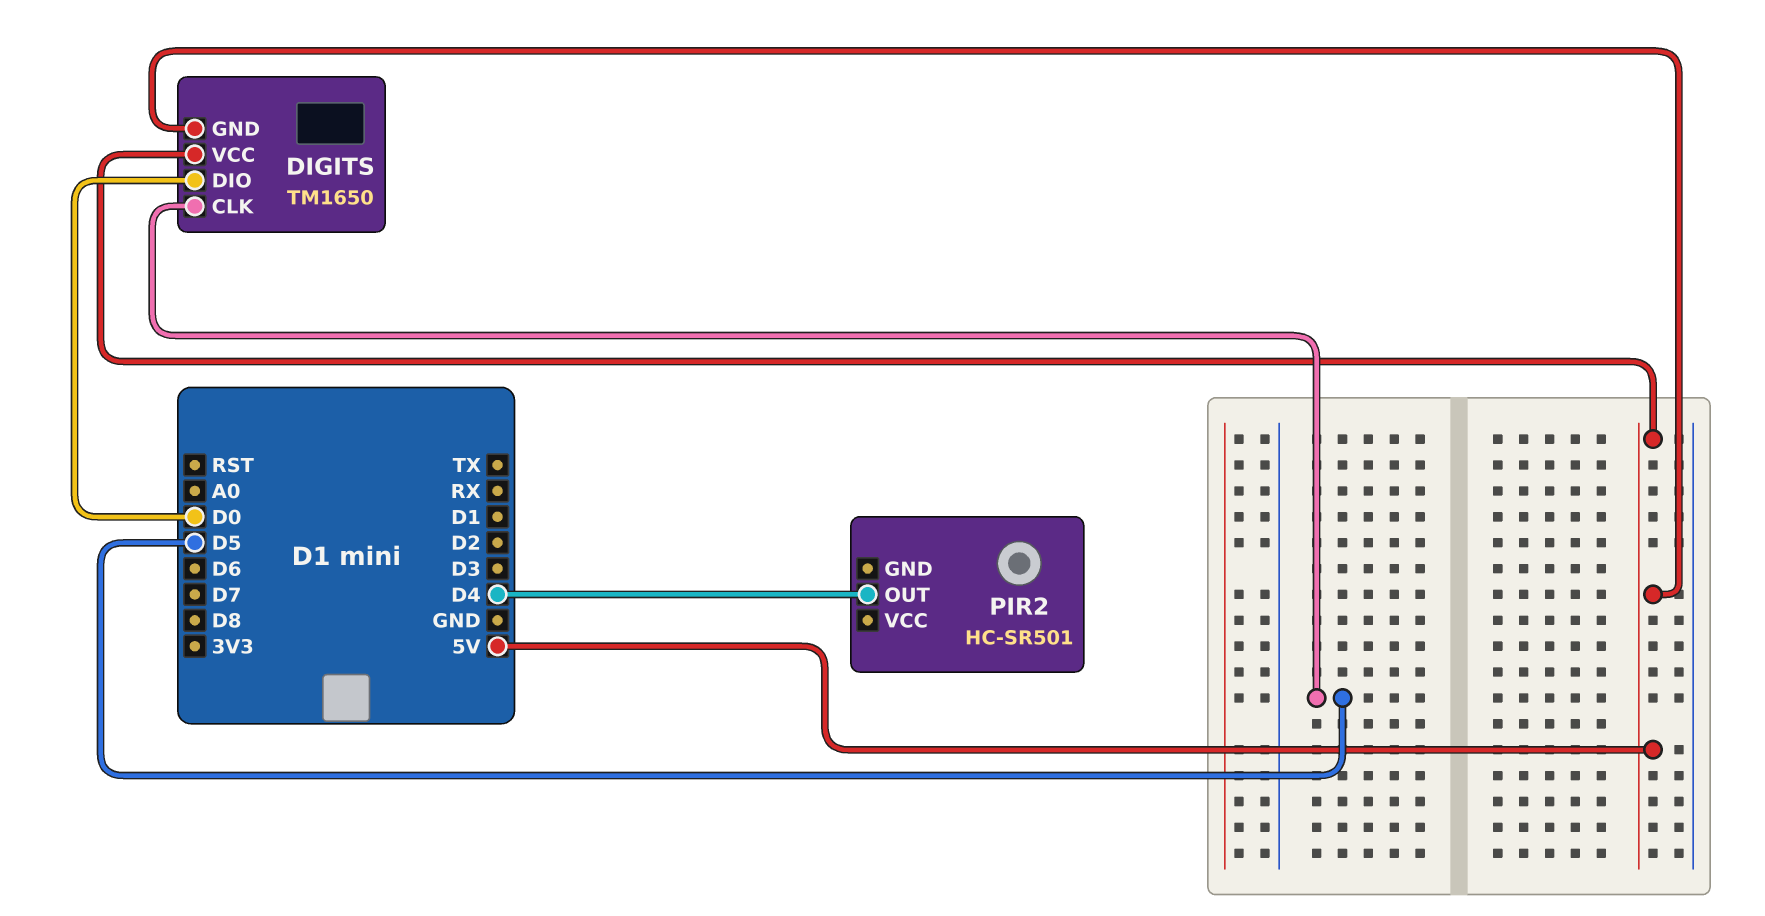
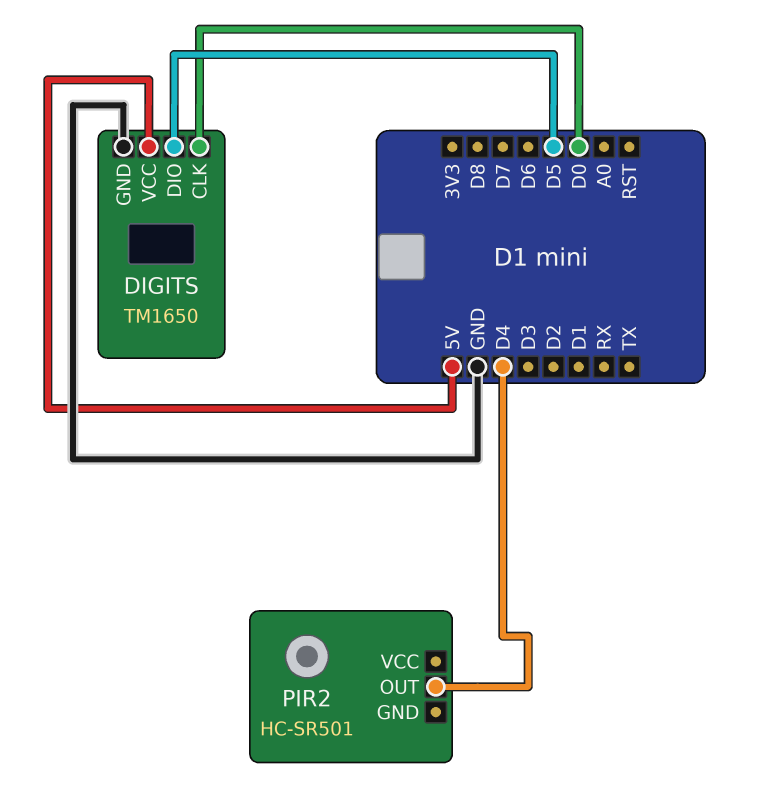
DIGITS pin CLK: D5 -> D0
DIGITS pin DIO: D0 -> D5
DIGITS pin GND: 5V -> GND

